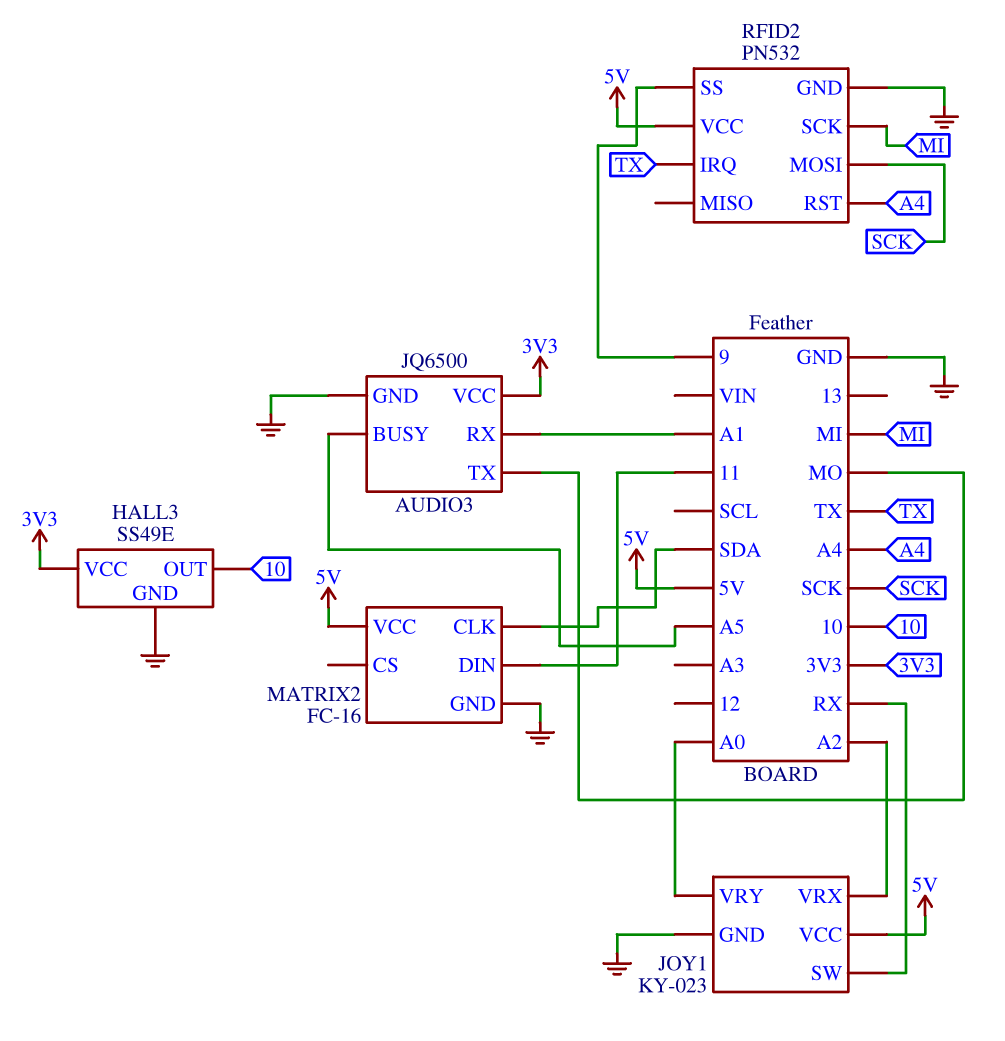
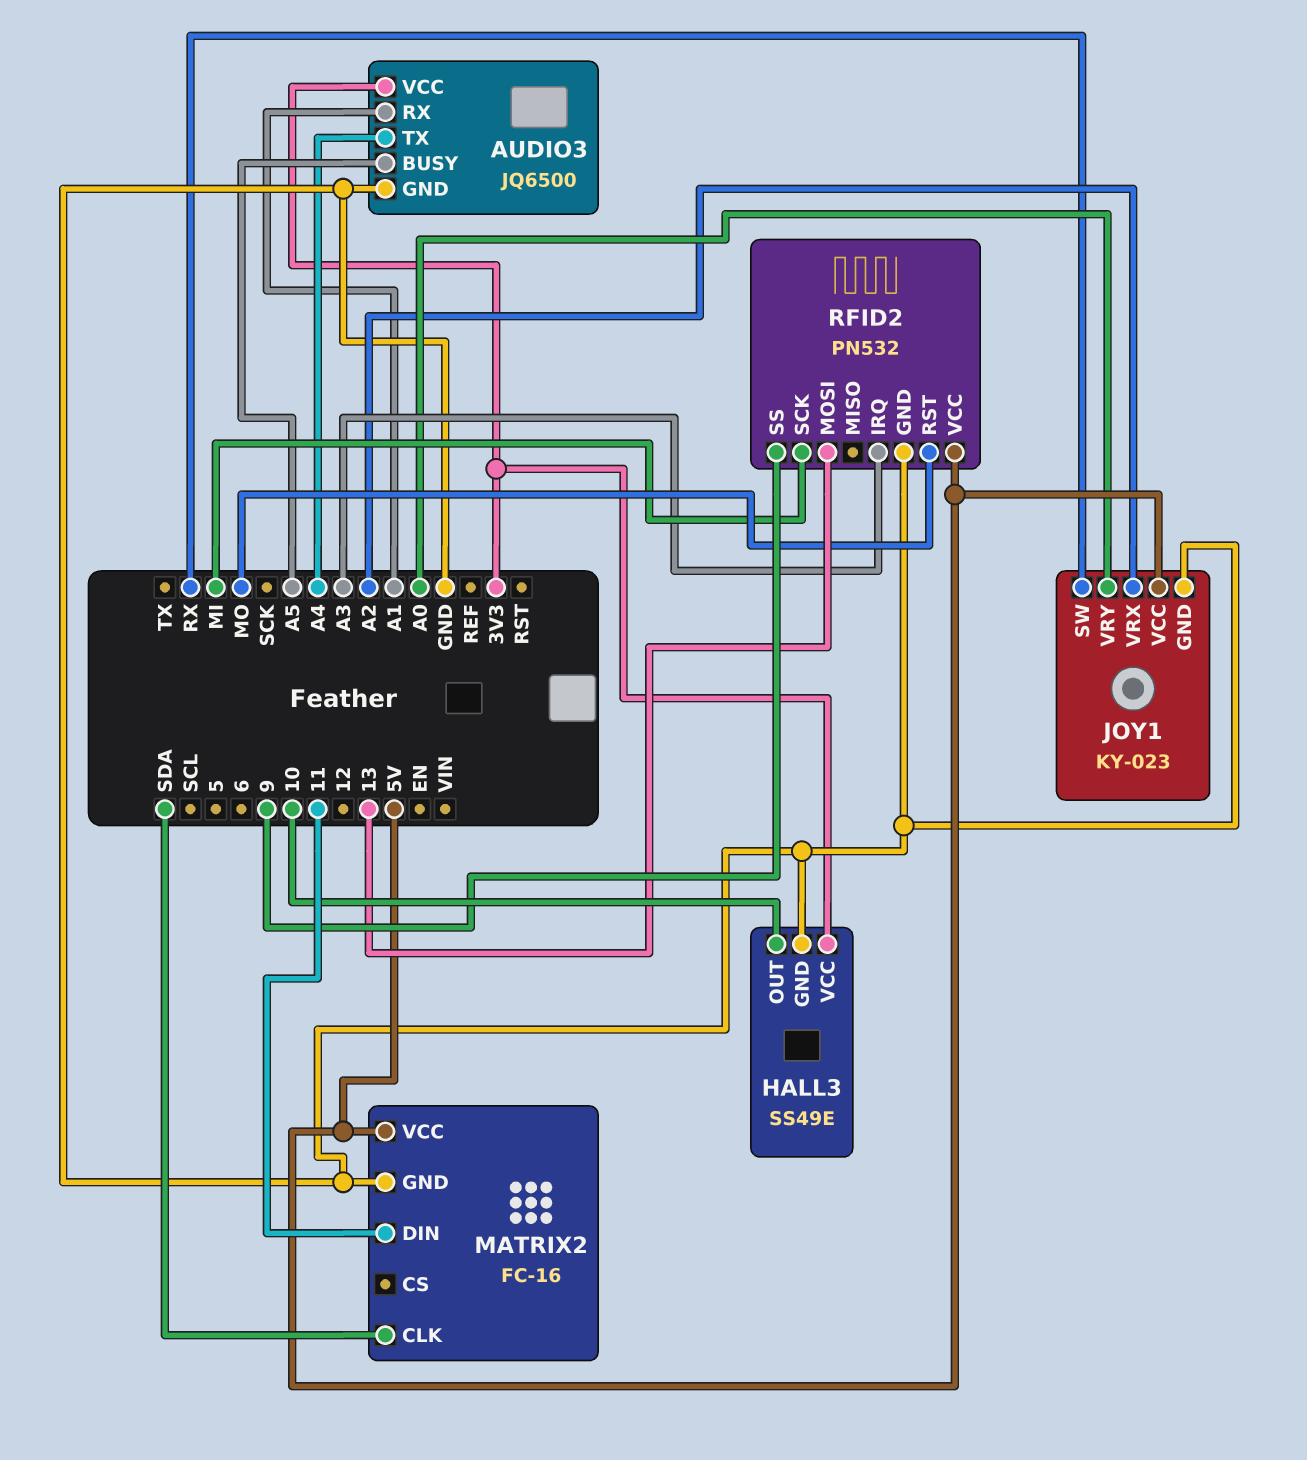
AUDIO3 pin TX: MO -> A4
RFID2 pin IRQ: TX -> A3
RFID2 pin MOSI: SCK -> 13
RFID2 pin RST: A4 -> MO

